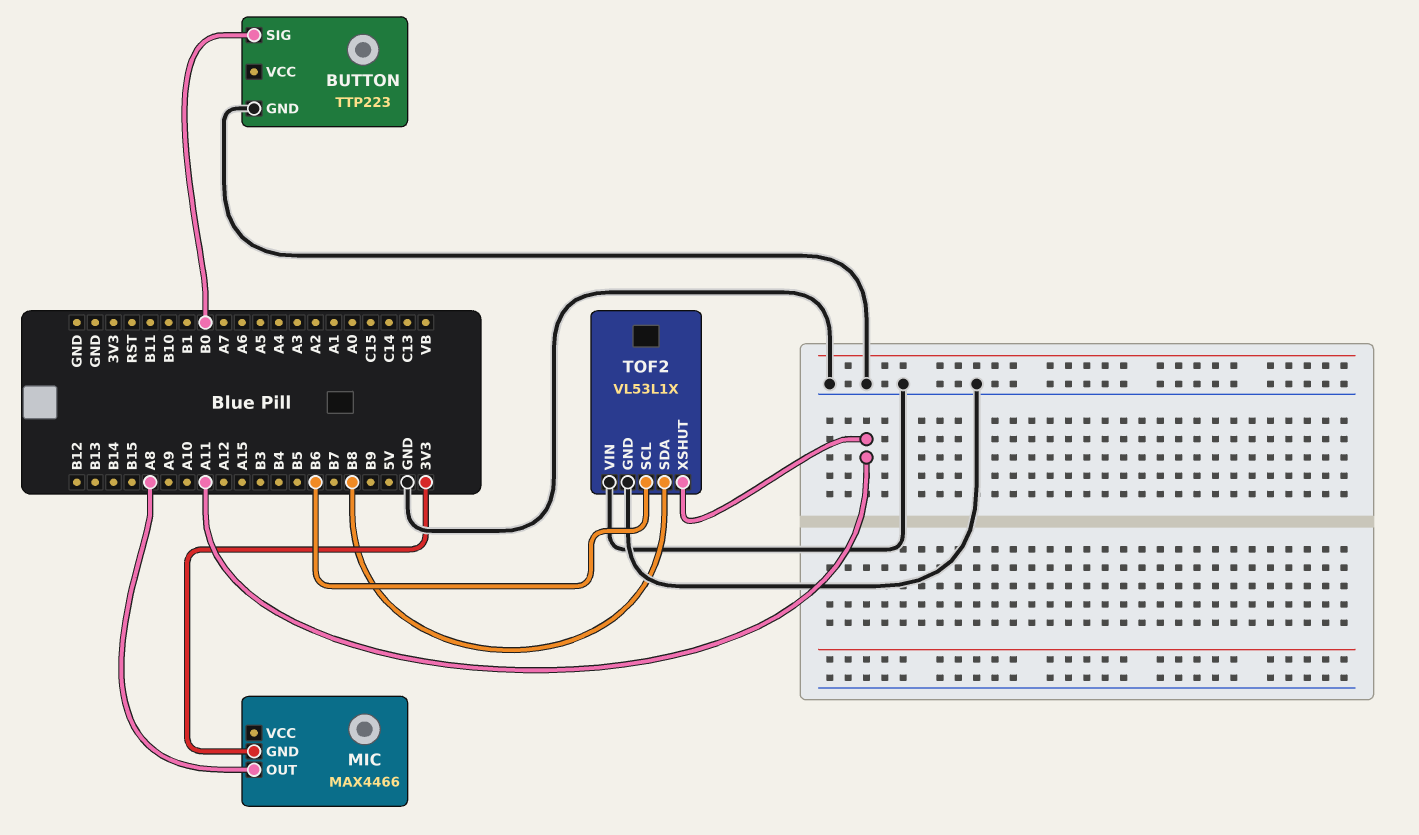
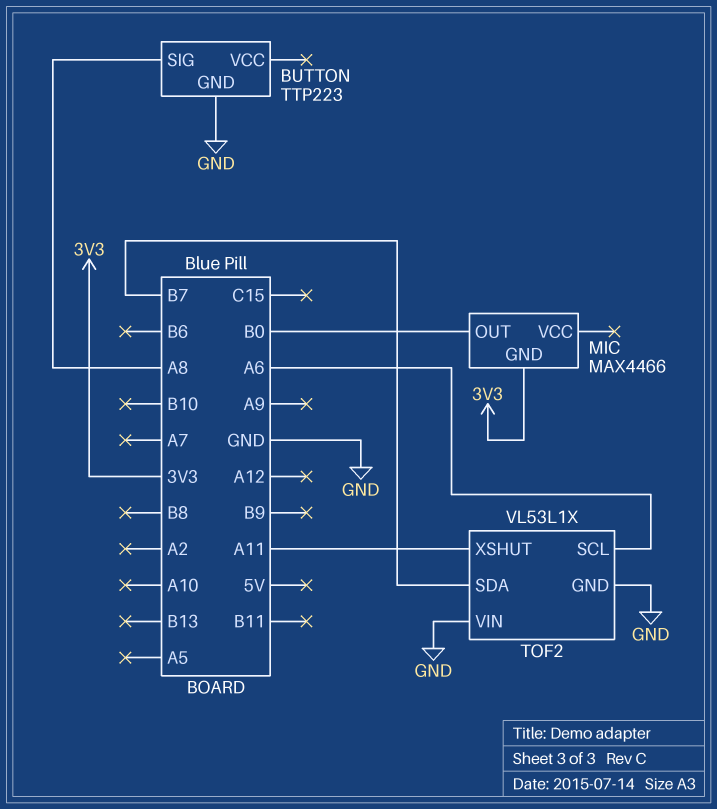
BUTTON pin SIG: B0 -> A8
MIC pin OUT: A8 -> B0
TOF2 pin SCL: B6 -> A6
TOF2 pin SDA: B8 -> B7

